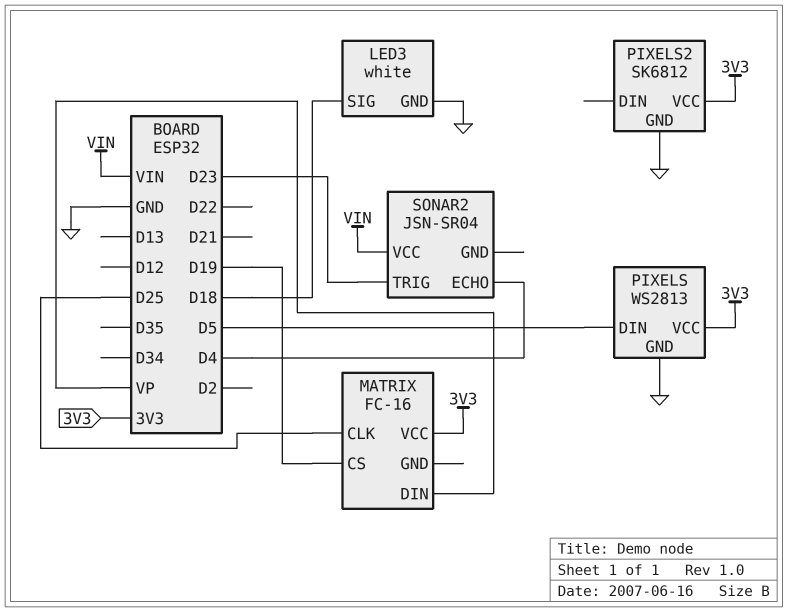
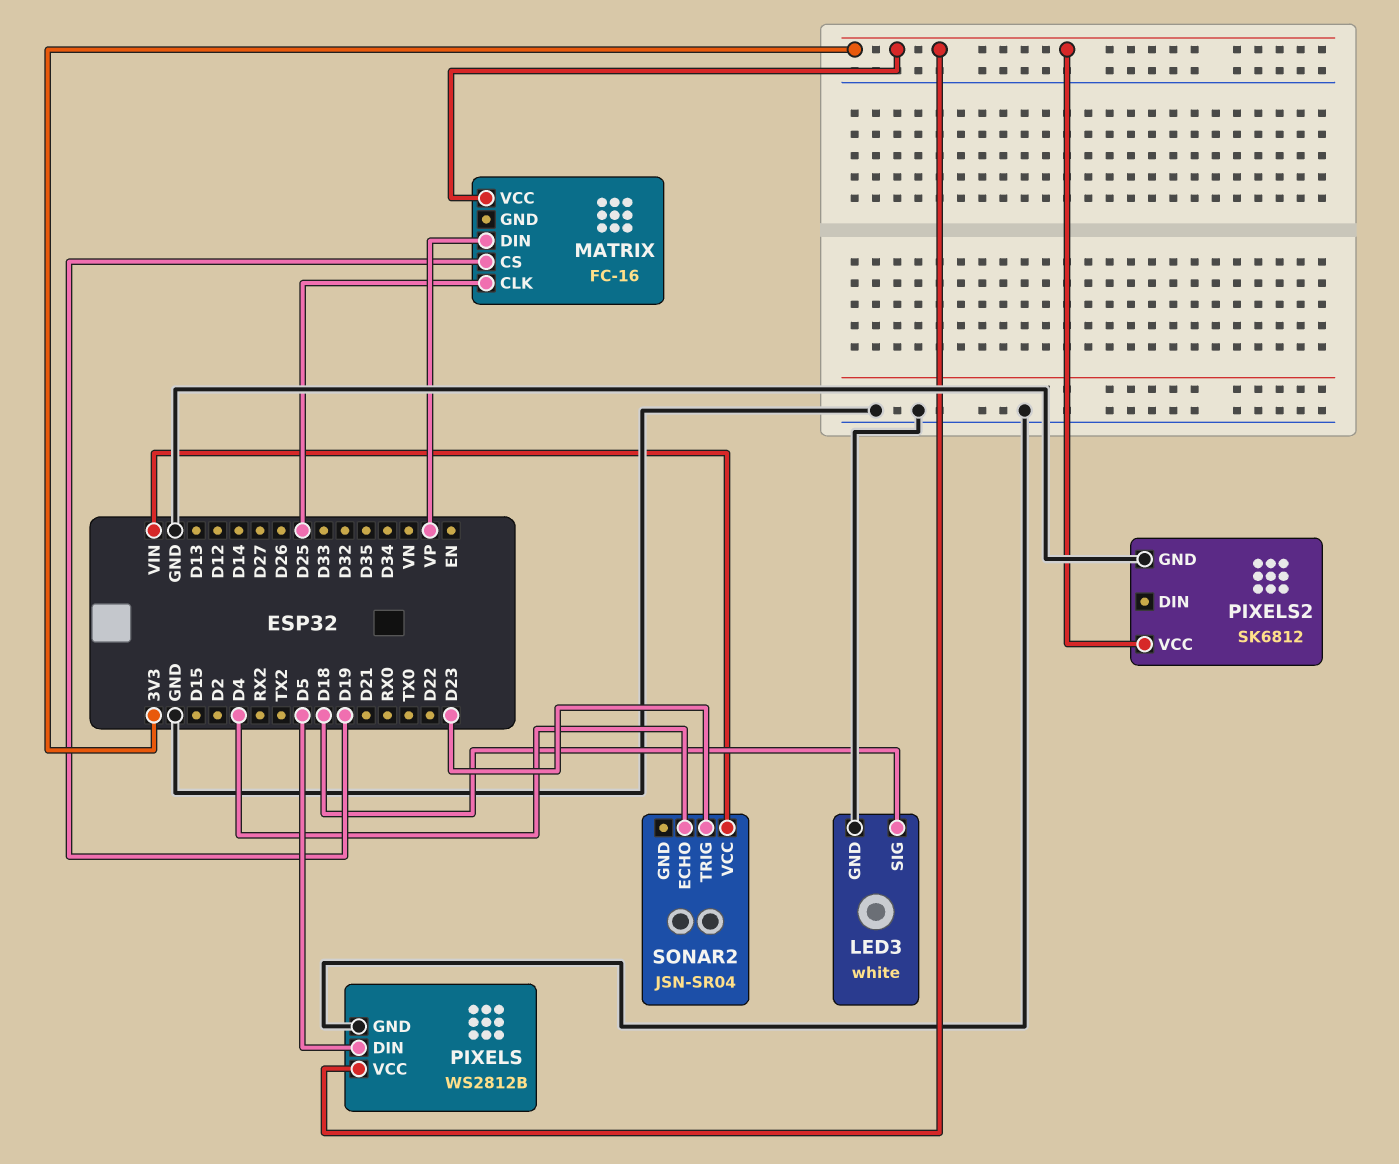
PIXELS: WS2813 -> WS2812B

